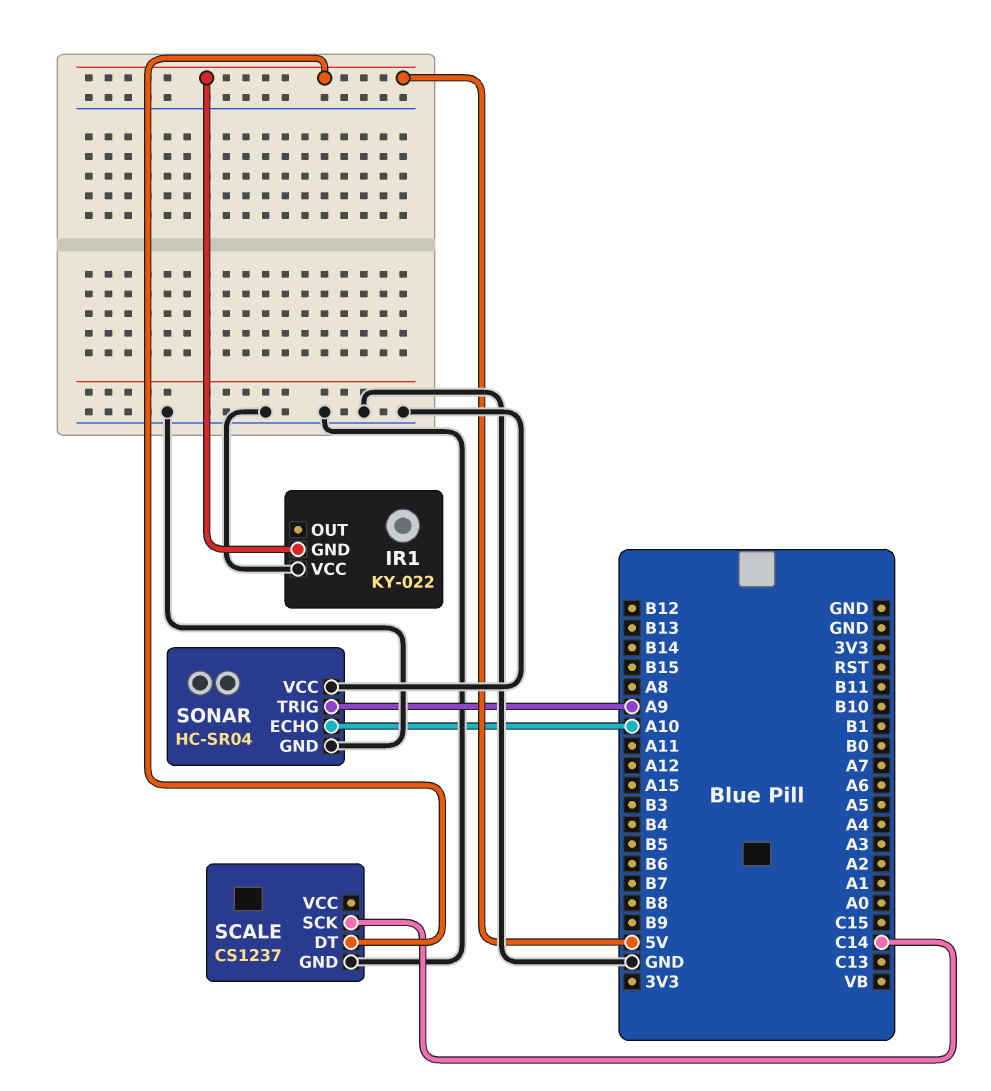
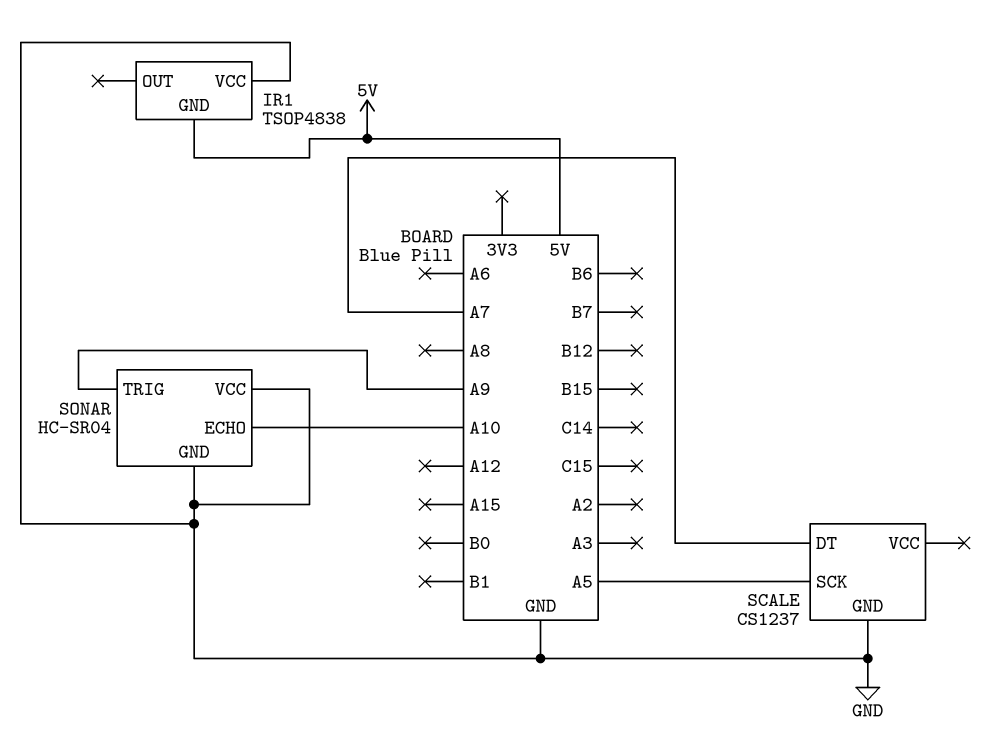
IR1: KY-022 -> TSOP4838
SCALE pin DT: 5V -> A7
SCALE pin SCK: C14 -> A5

